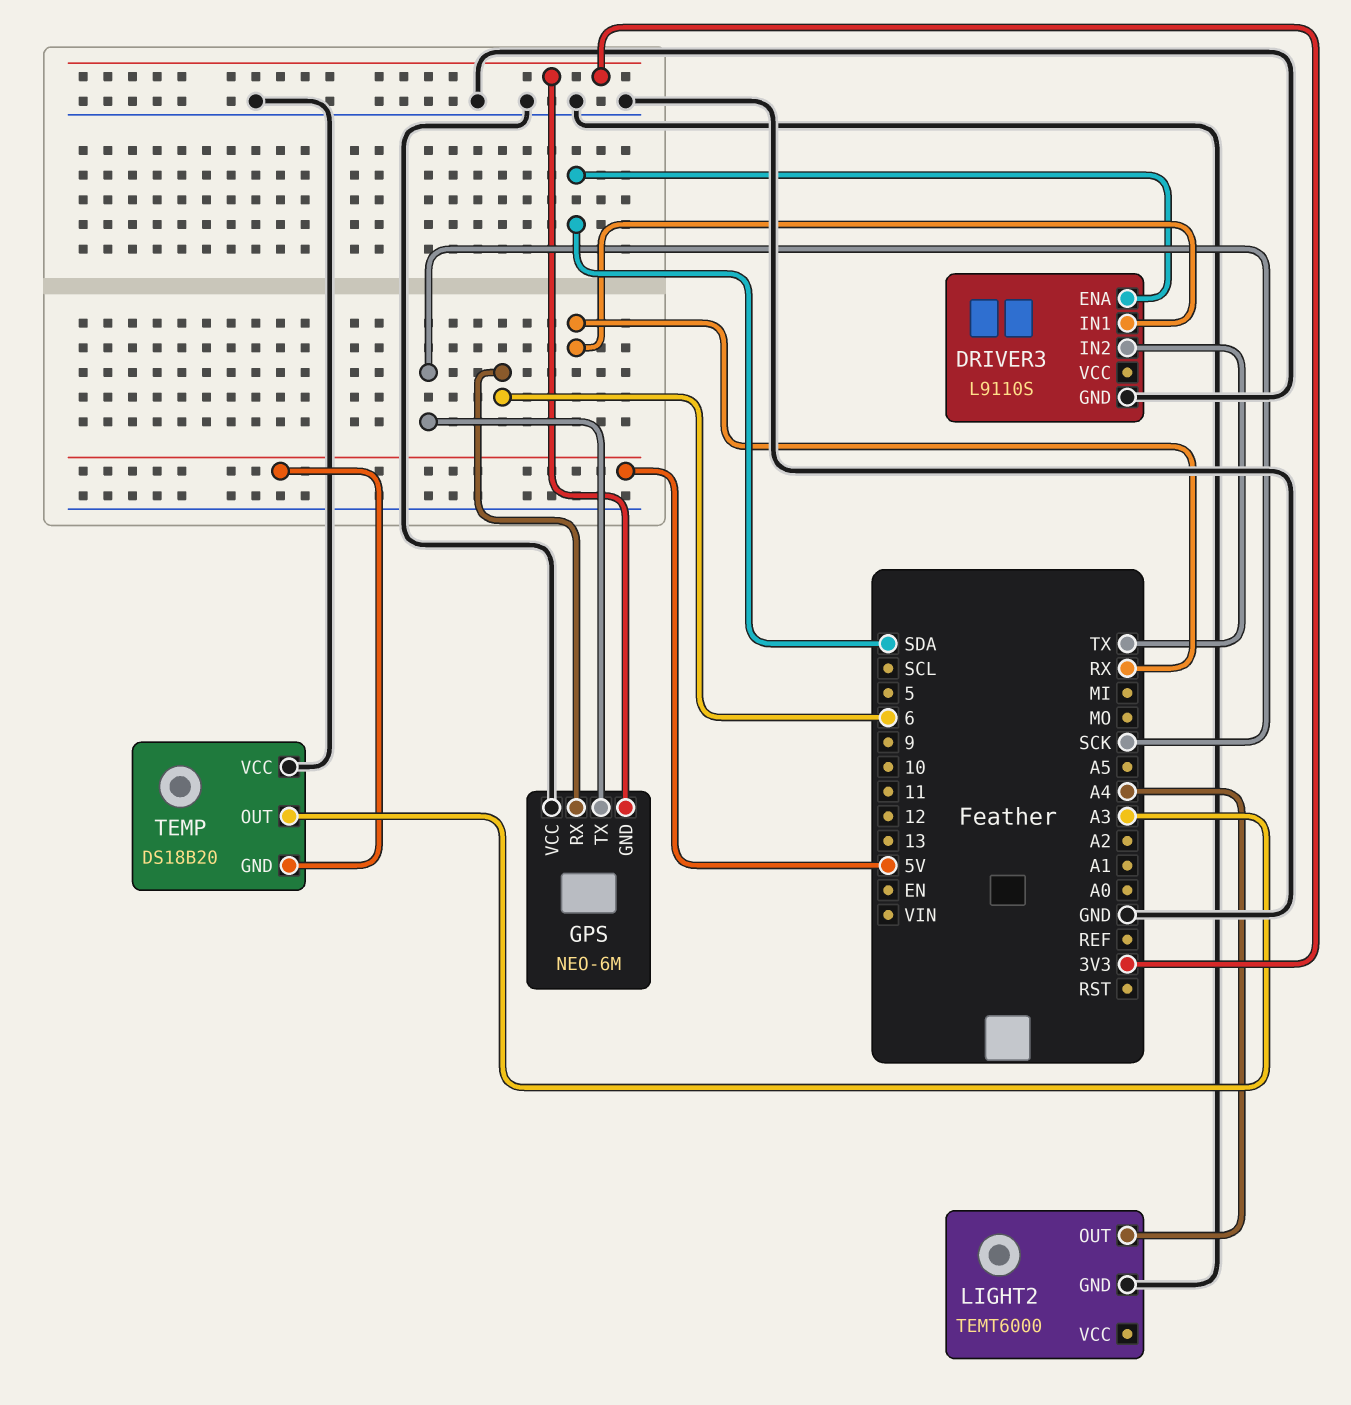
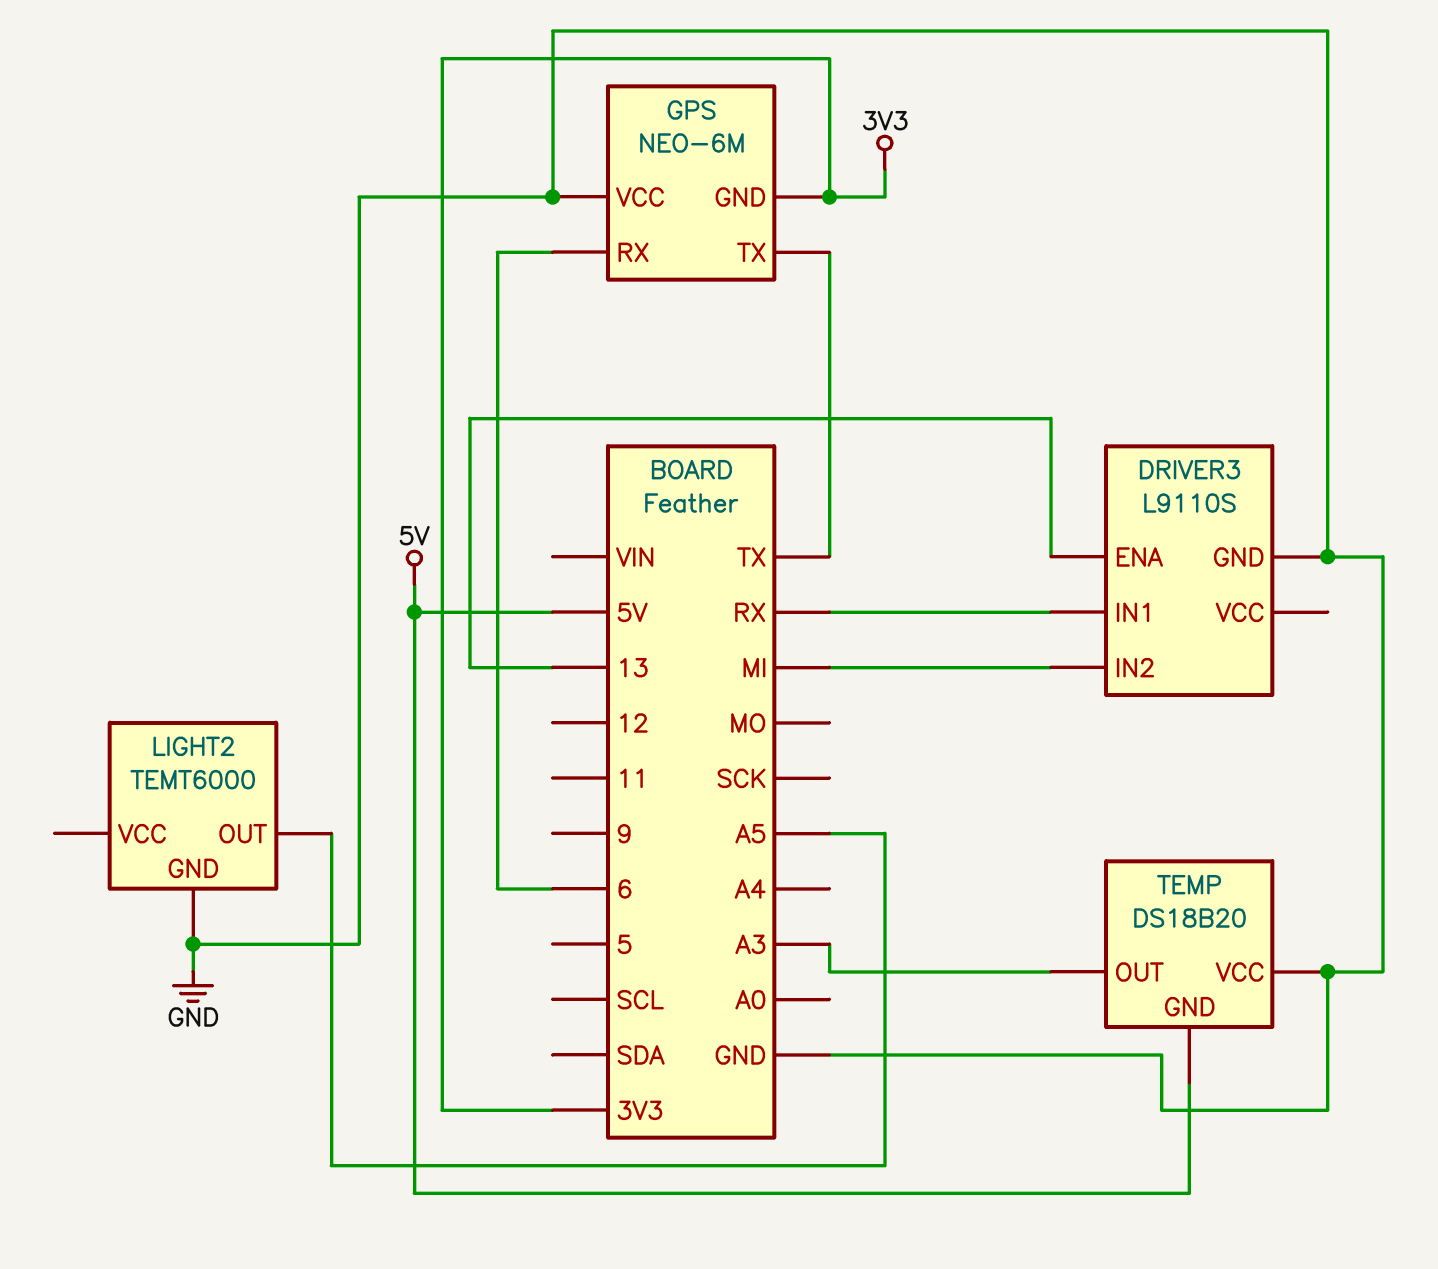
DRIVER3 pin ENA: SDA -> 13
DRIVER3 pin IN2: TX -> MI
GPS pin TX: SCK -> TX
LIGHT2 pin OUT: A4 -> A5

